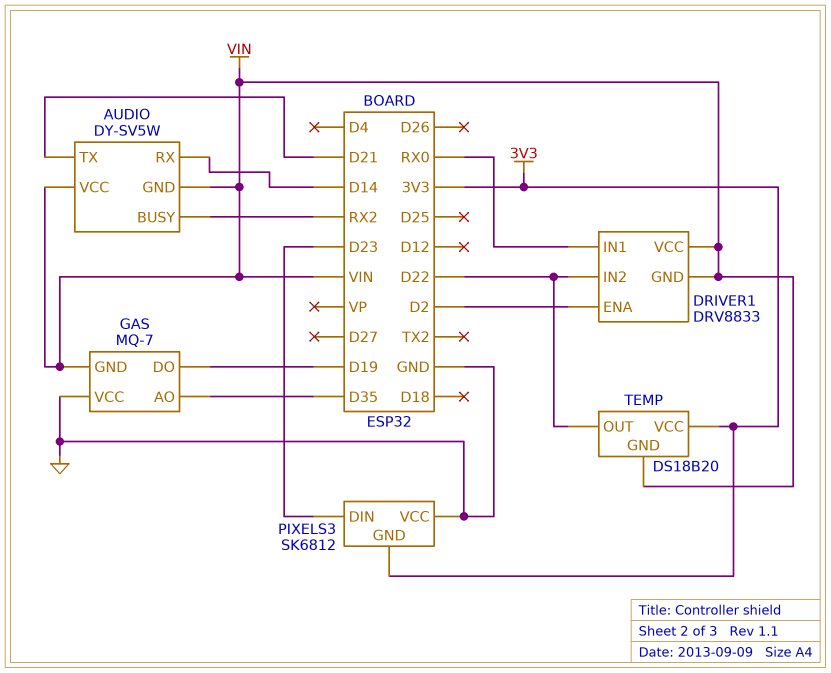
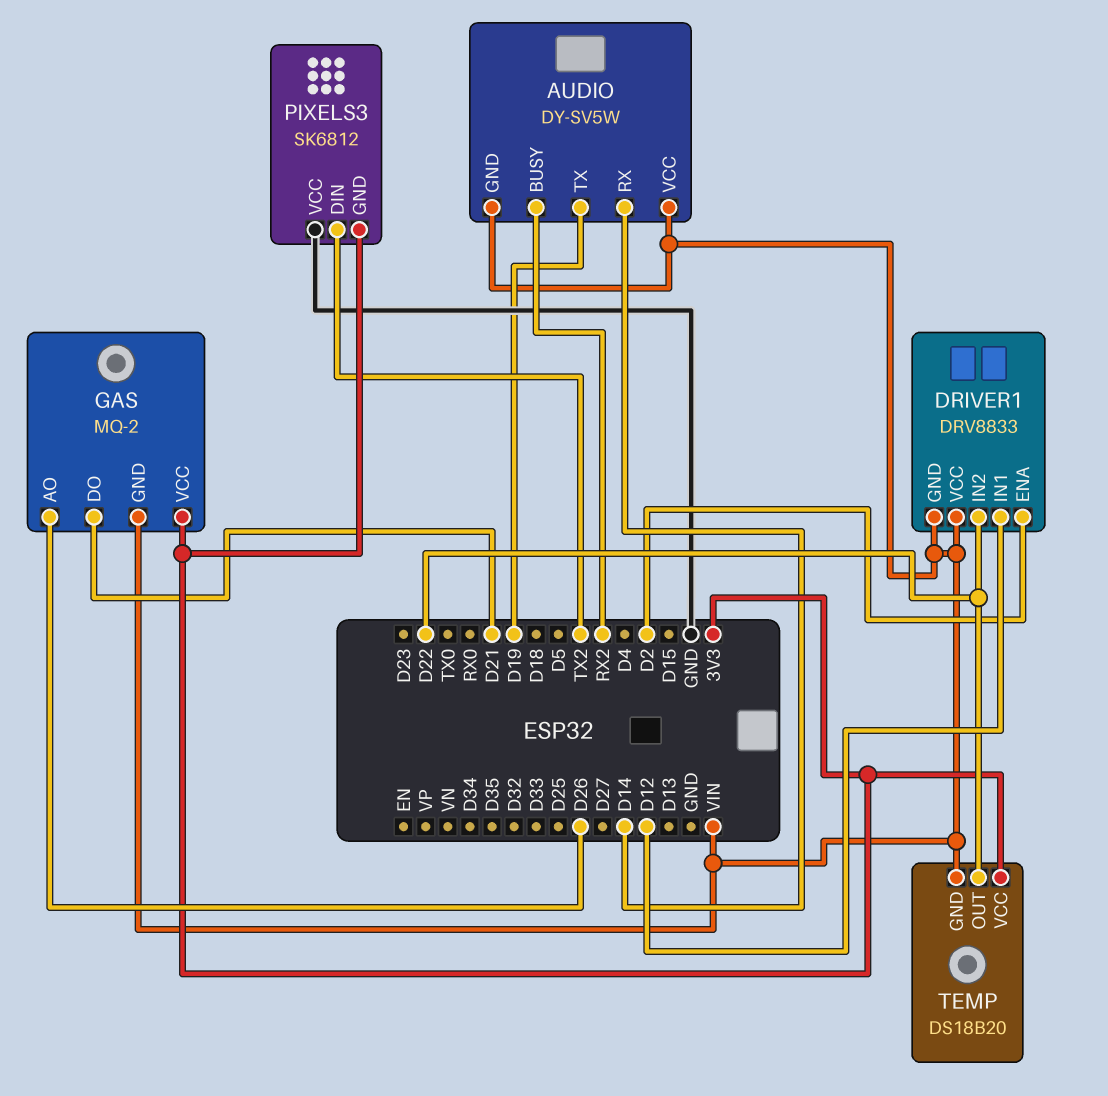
AUDIO pin TX: D21 -> D19
DRIVER1 pin IN1: RX0 -> D12
GAS: MQ-7 -> MQ-2
GAS pin AO: D35 -> D26
GAS pin DO: D19 -> D21
GAS pin VCC: GND -> 3V3
PIXELS3 pin DIN: D23 -> TX2

